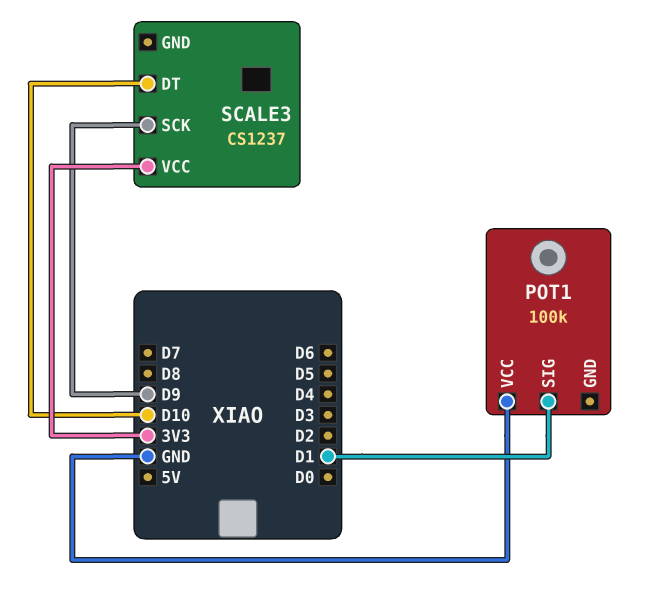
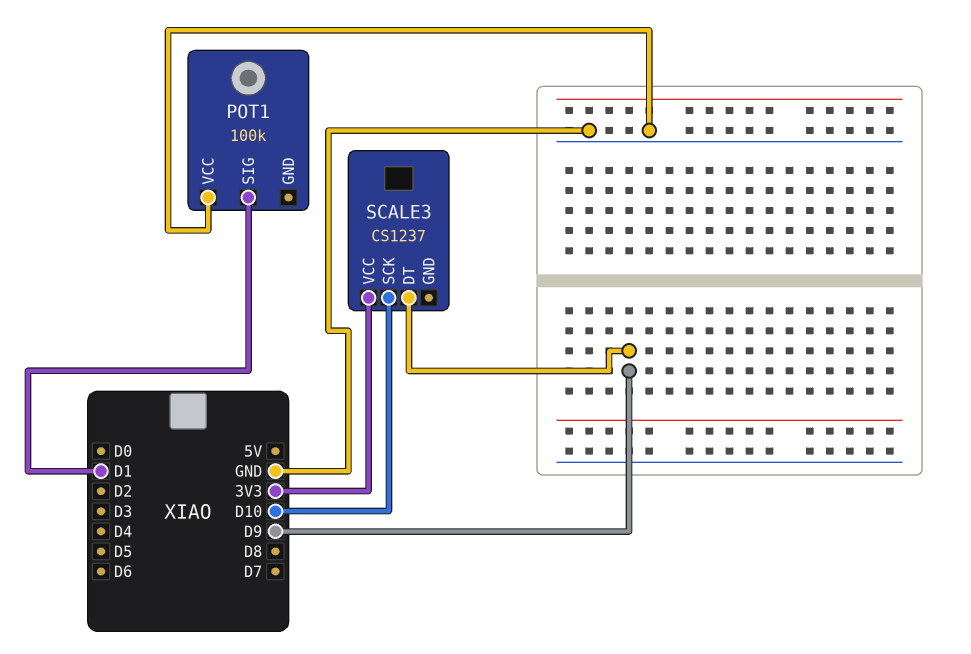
SCALE3 pin DT: D10 -> D9
SCALE3 pin SCK: D9 -> D10

